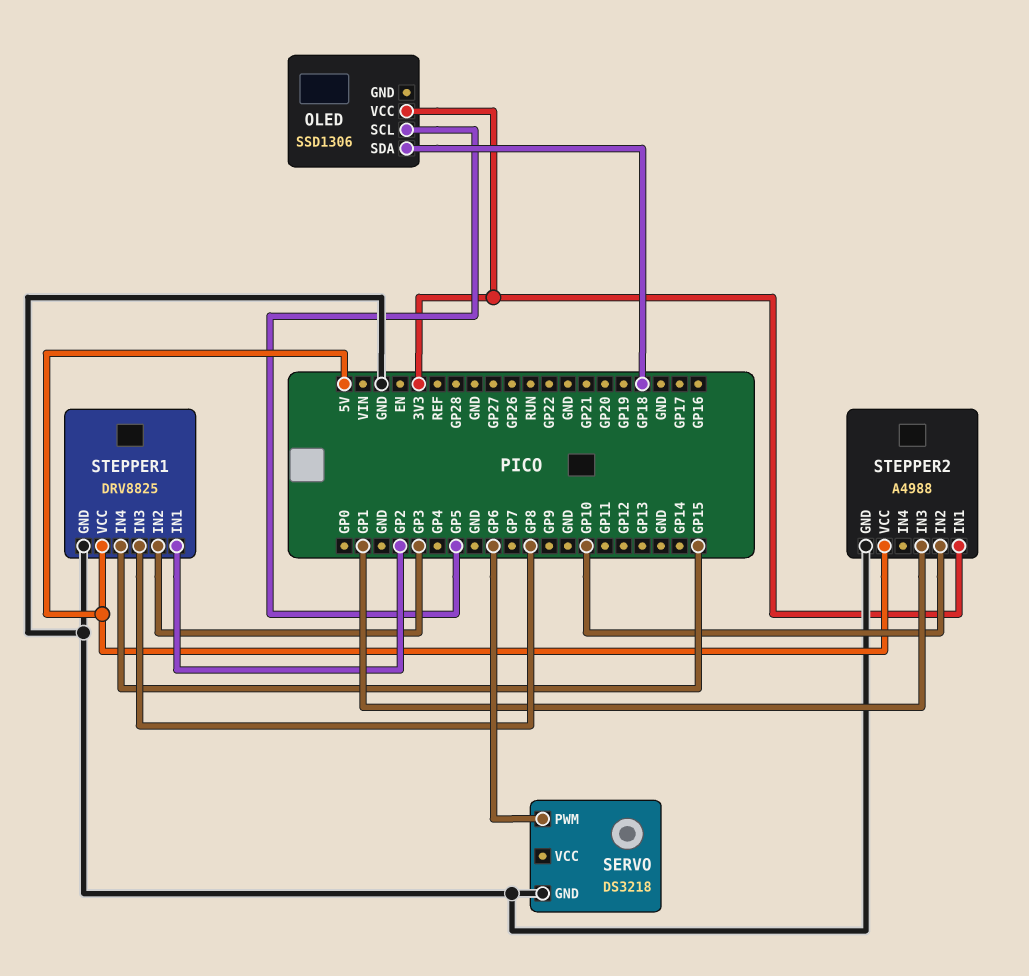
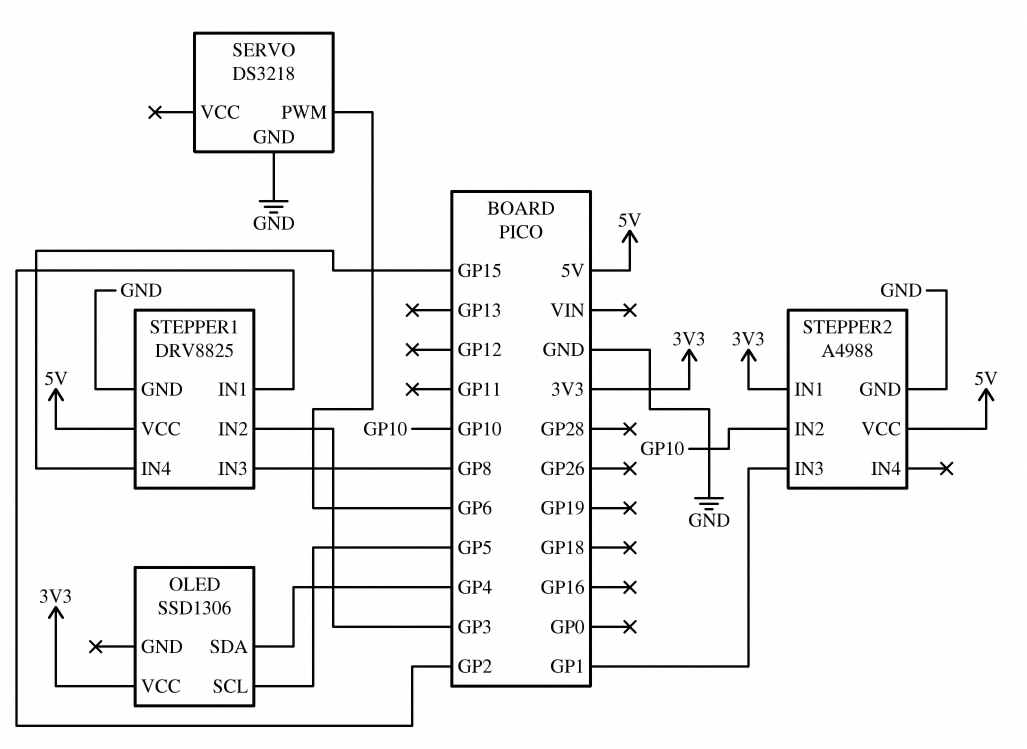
OLED pin SDA: GP18 -> GP4

